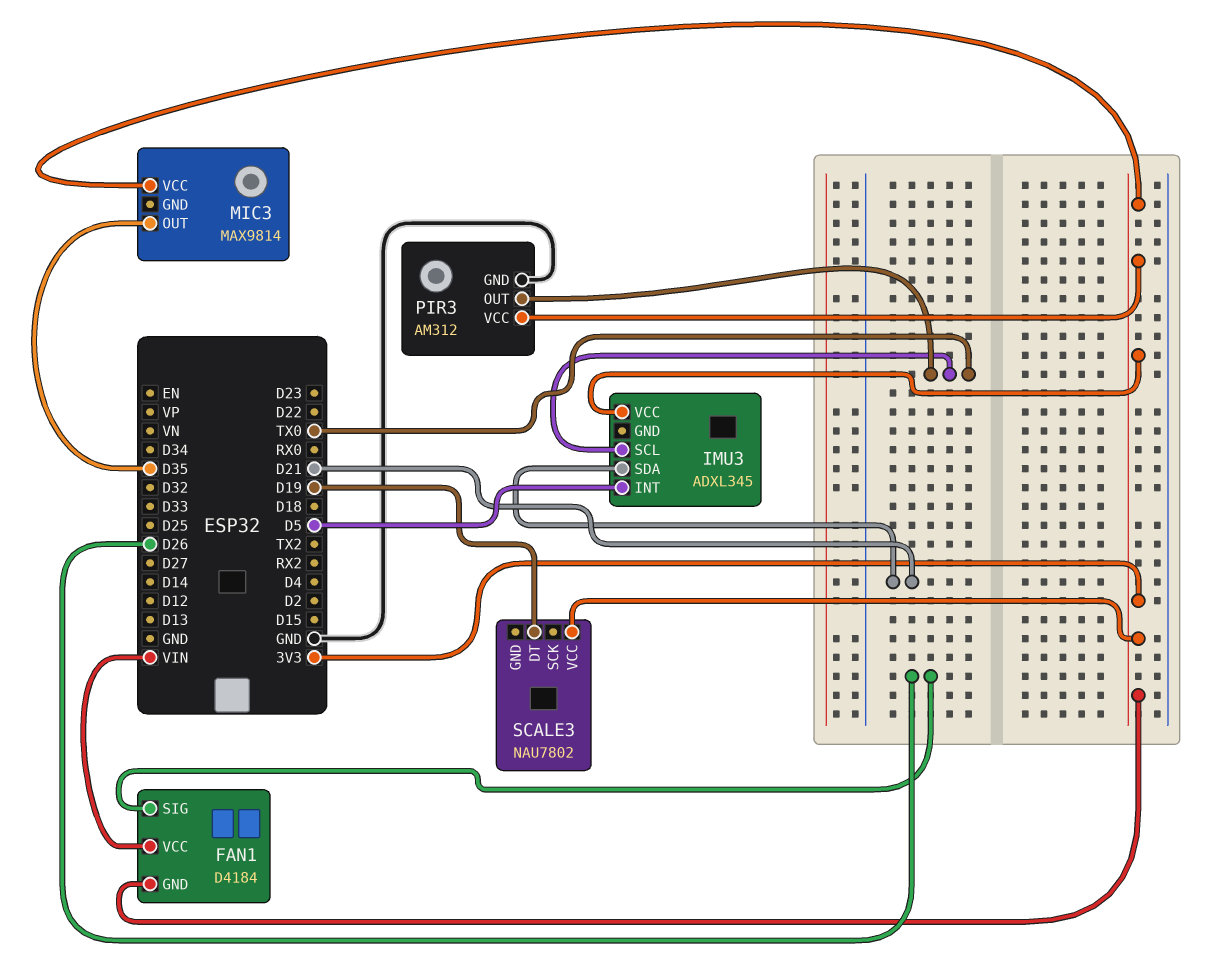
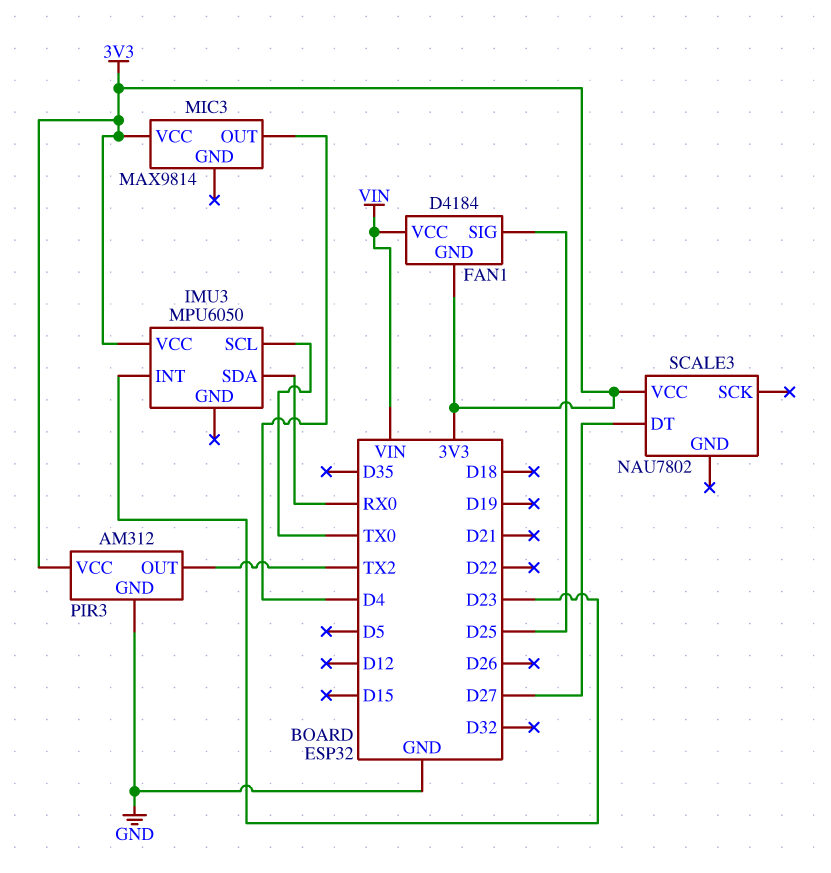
FAN1 pin SIG: D26 -> D25
IMU3: ADXL345 -> MPU6050
IMU3 pin INT: D5 -> D23
IMU3 pin SDA: D21 -> RX0
MIC3 pin OUT: D35 -> D4
PIR3 pin OUT: TX0 -> TX2
SCALE3 pin DT: D19 -> D27

